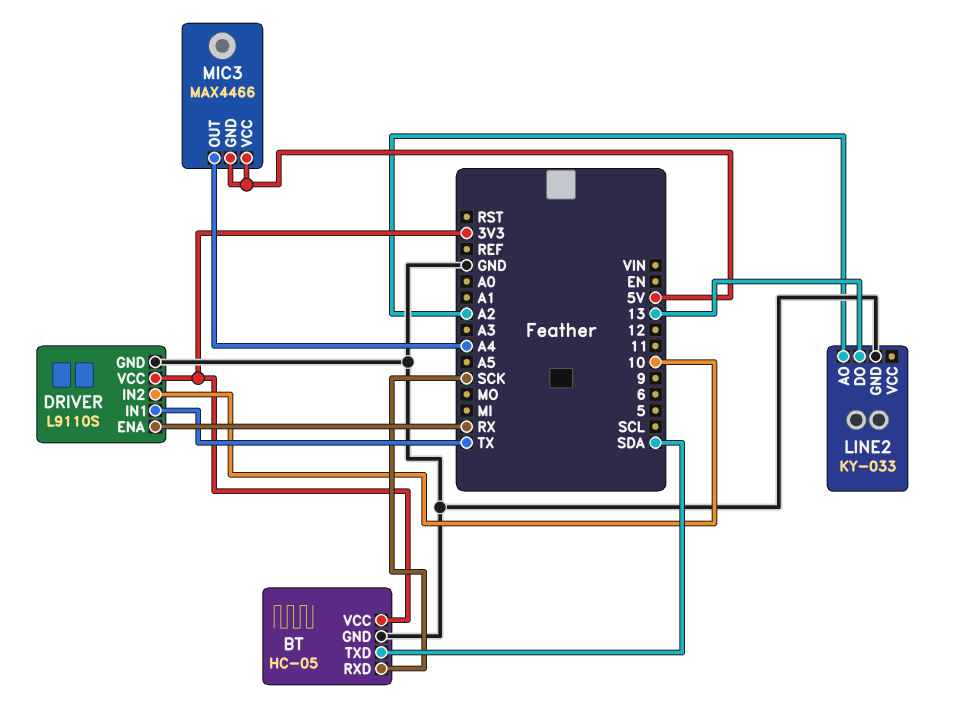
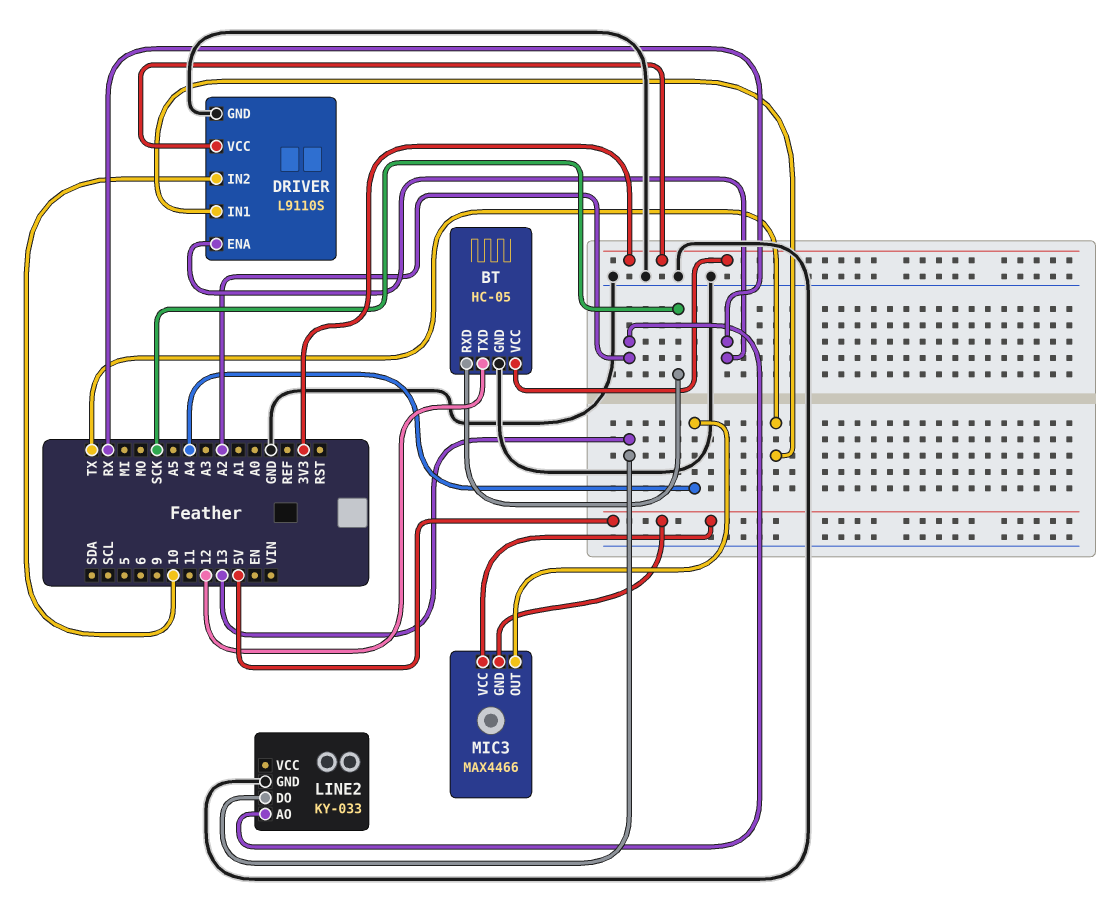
BT pin TXD: SDA -> 12

